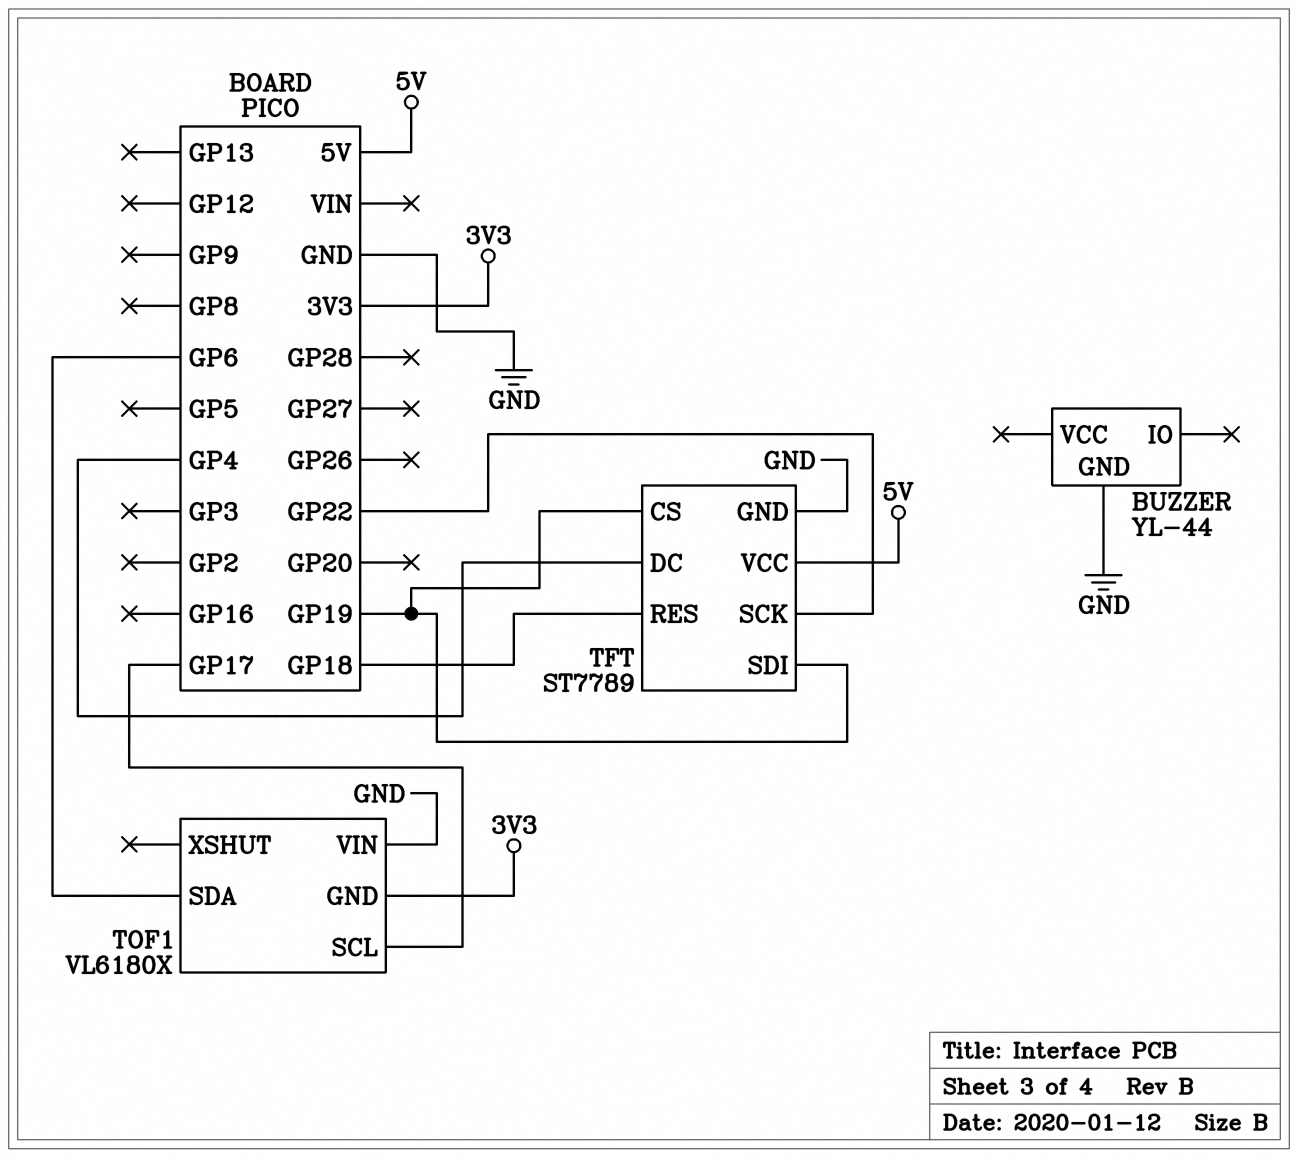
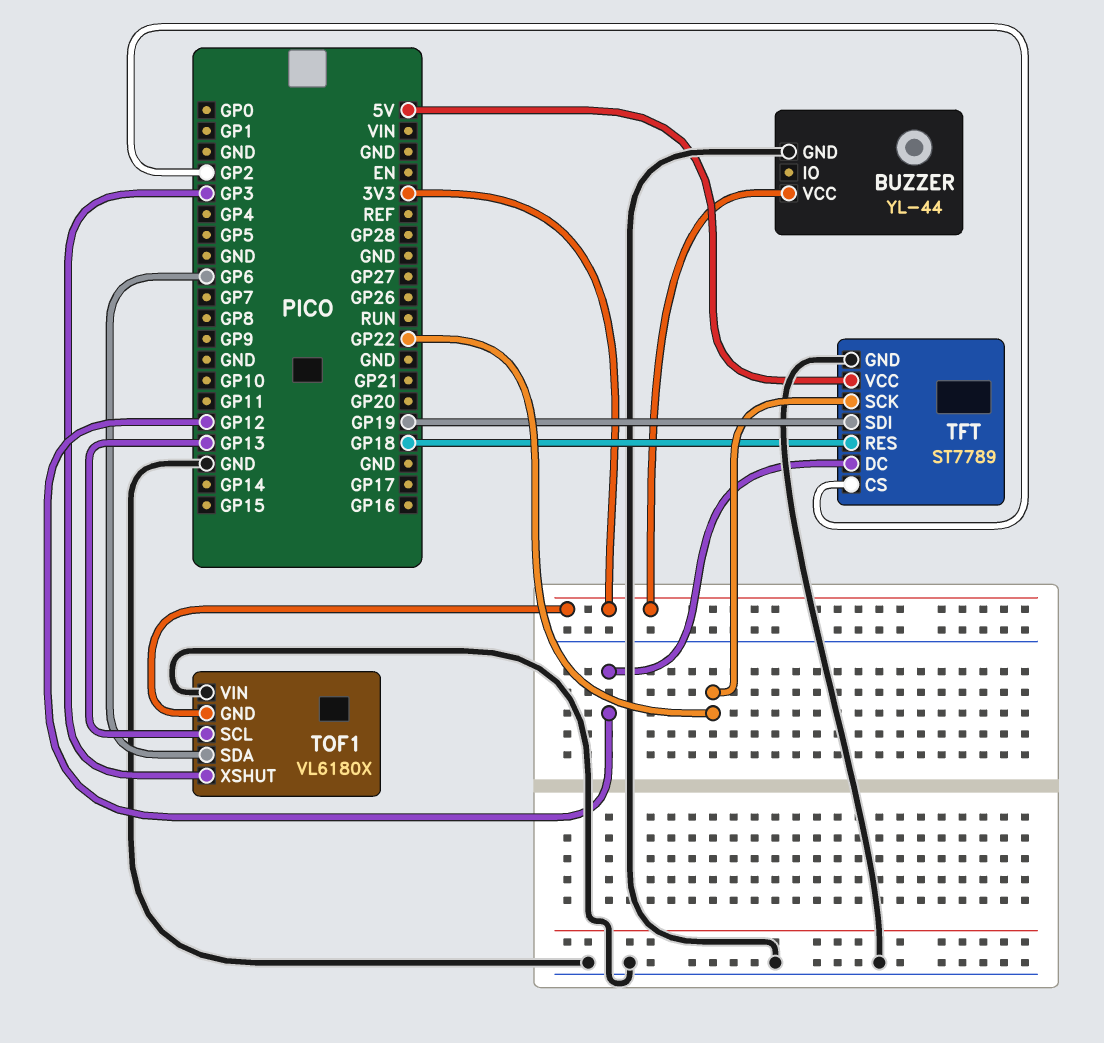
BUZZER pin VCC: none -> 3V3
TFT pin CS: GP19 -> GP2
TFT pin DC: GP4 -> GP12
TOF1 pin SCL: GP17 -> GP13
TOF1 pin XSHUT: none -> GP3

